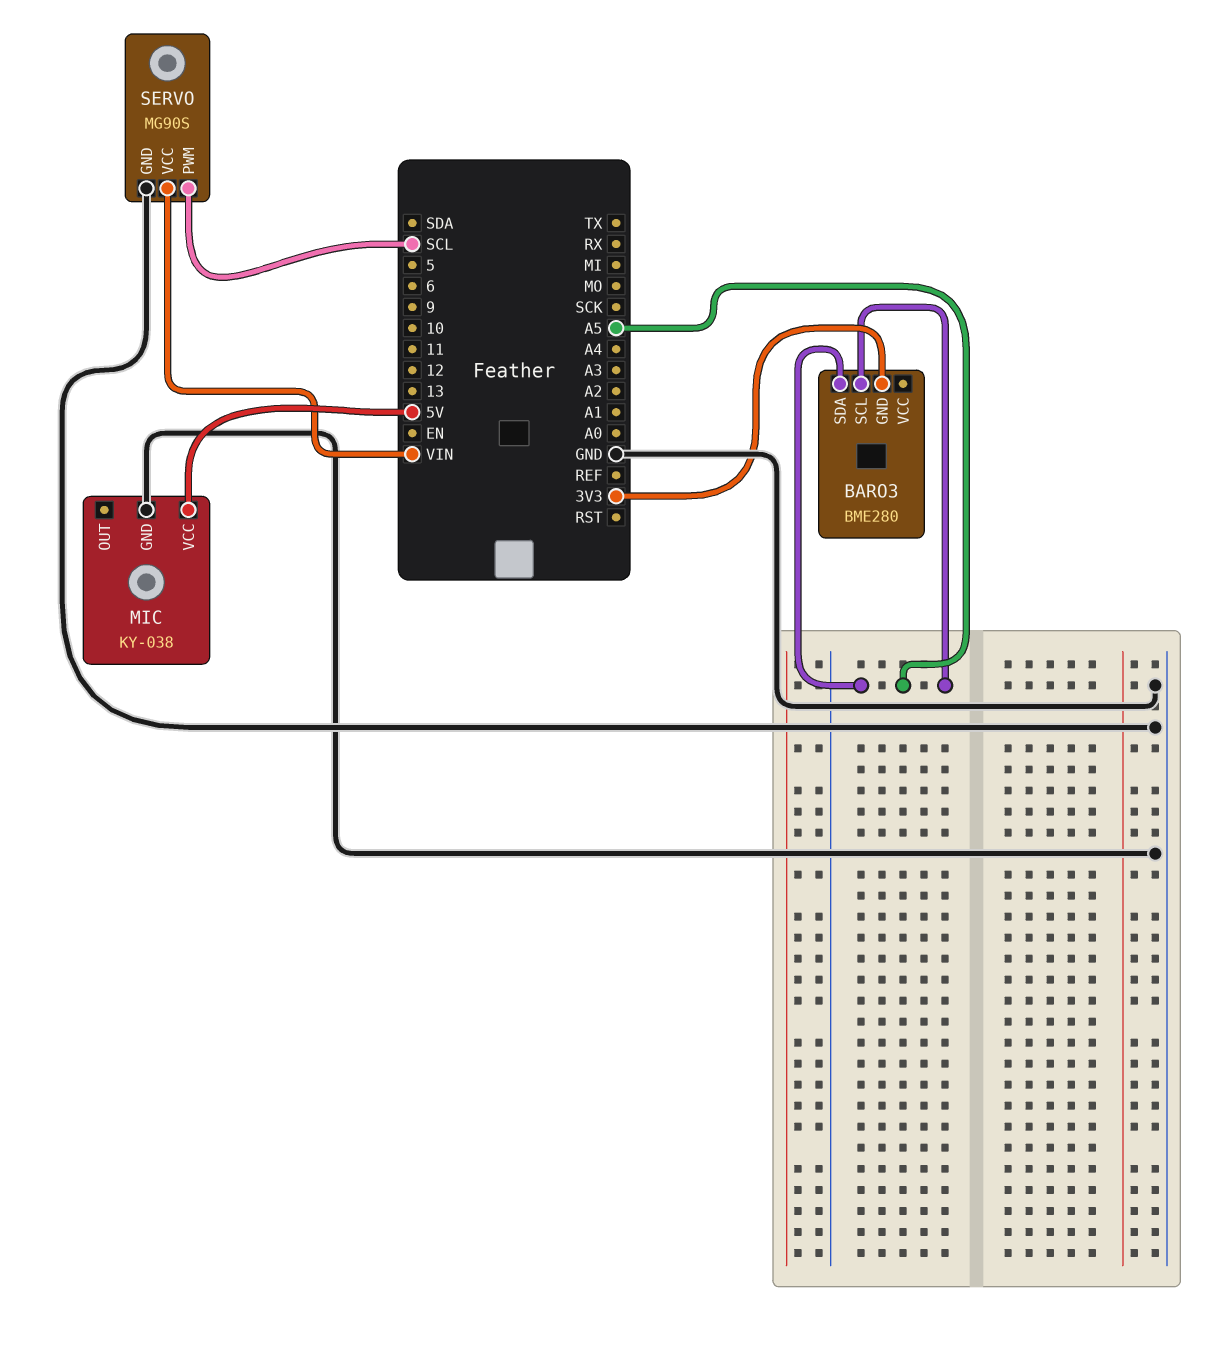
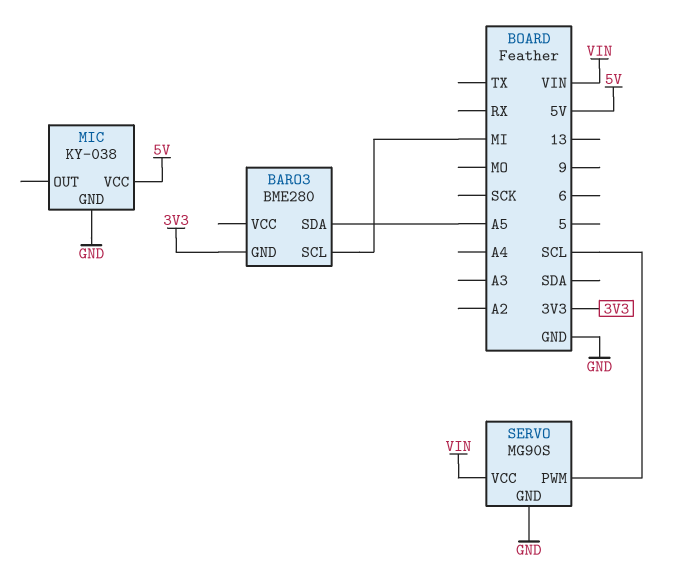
BARO3 pin SCL: A5 -> MI

